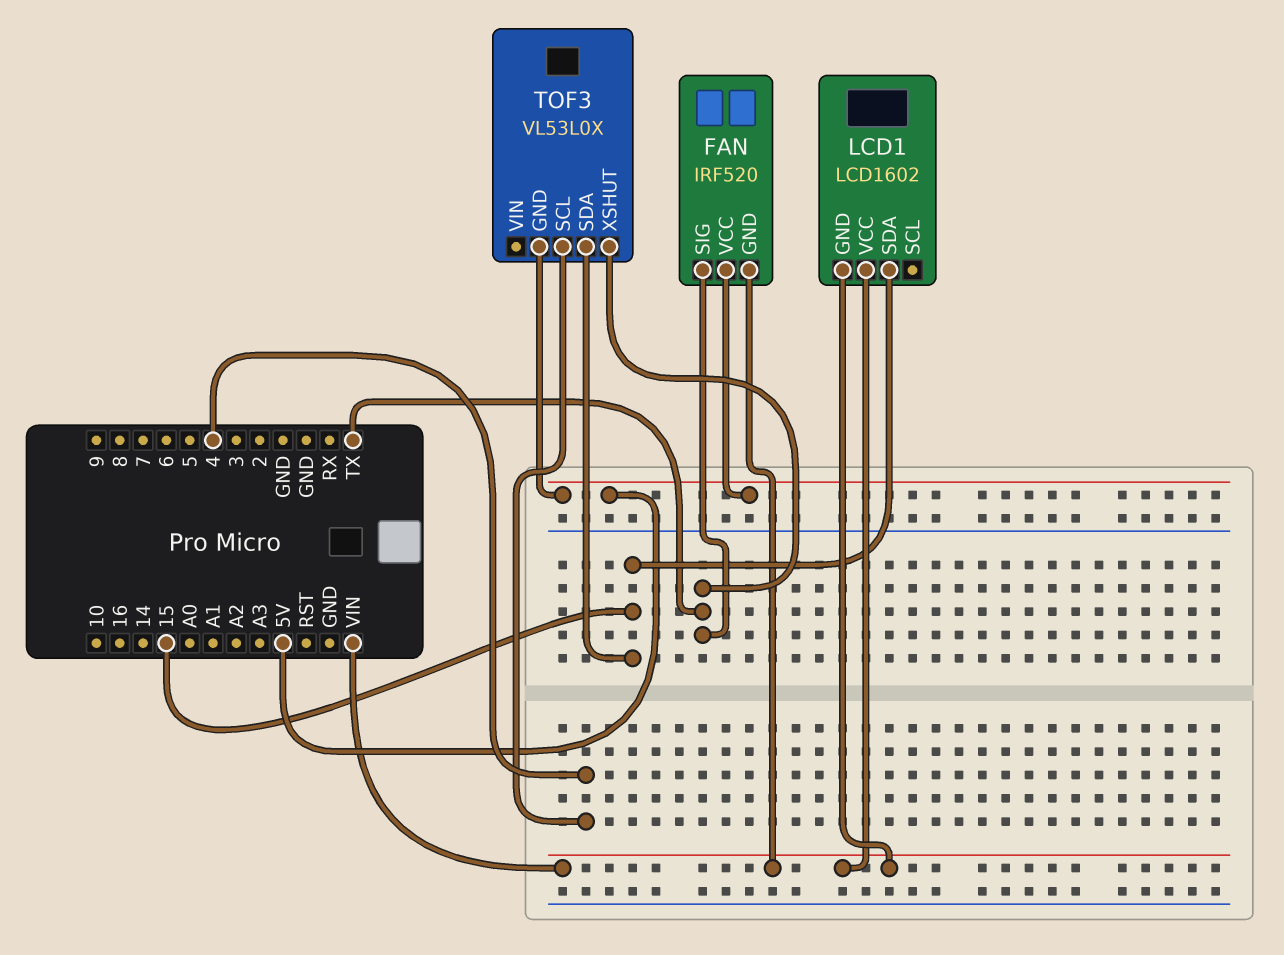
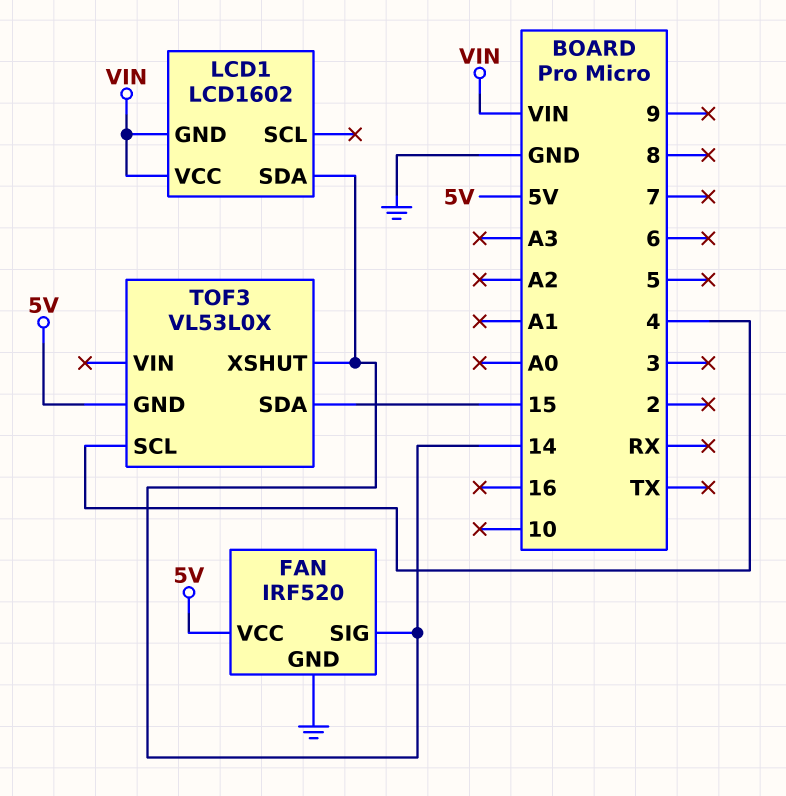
FAN pin GND: VIN -> GND
FAN pin SIG: TX -> 14
LCD1 pin SDA: 15 -> 14
TOF3 pin XSHUT: TX -> 14

